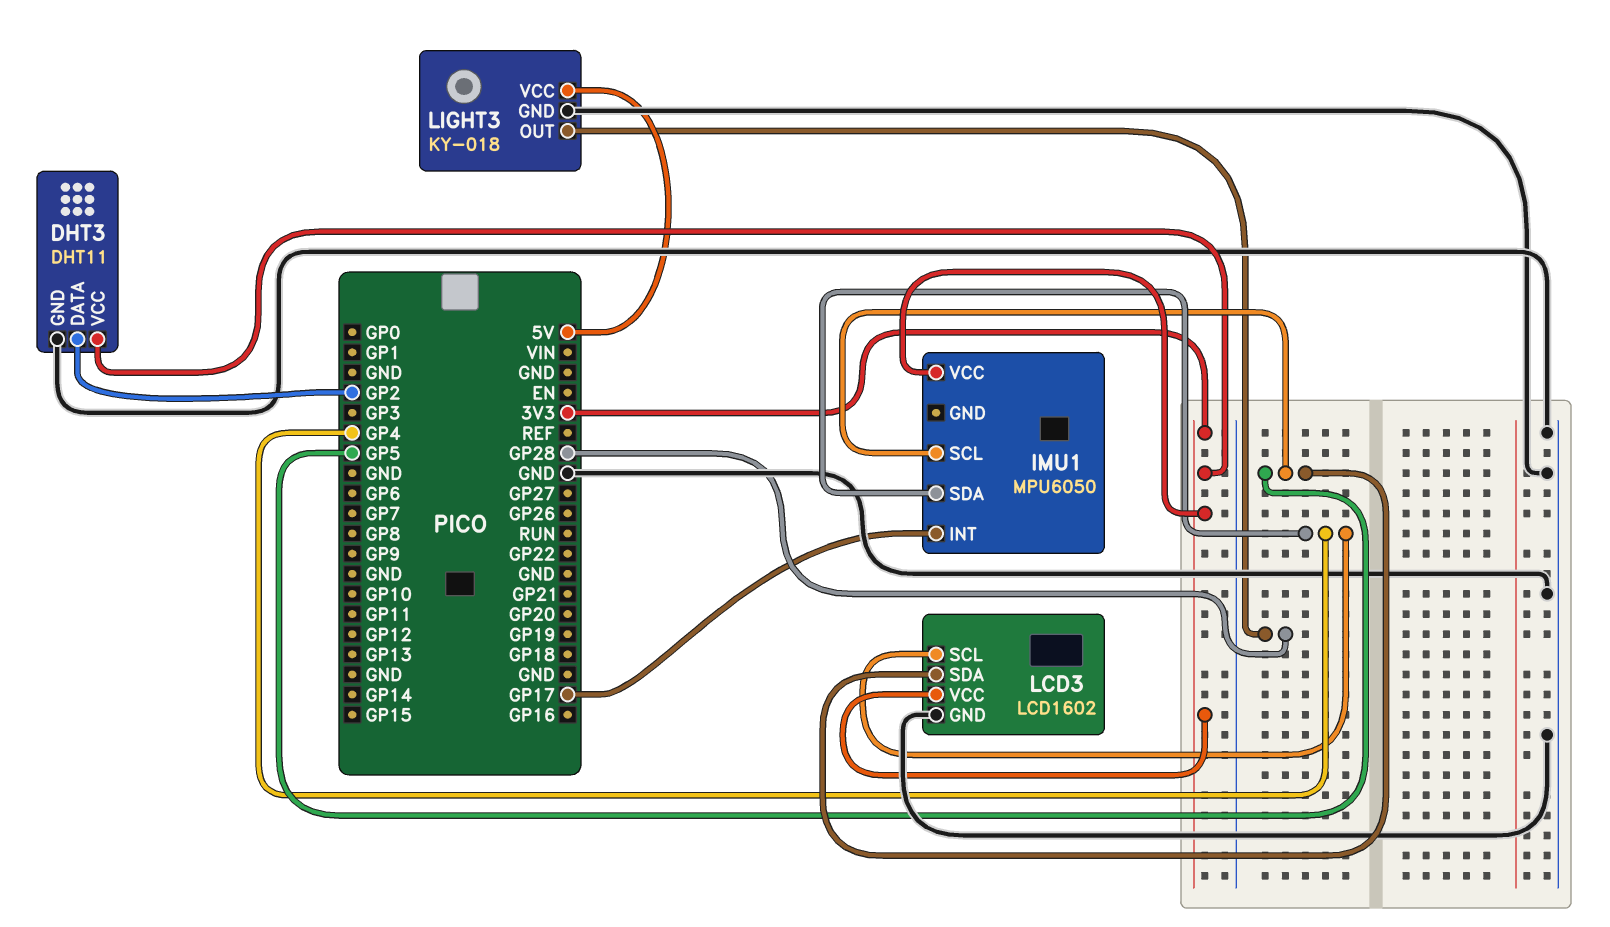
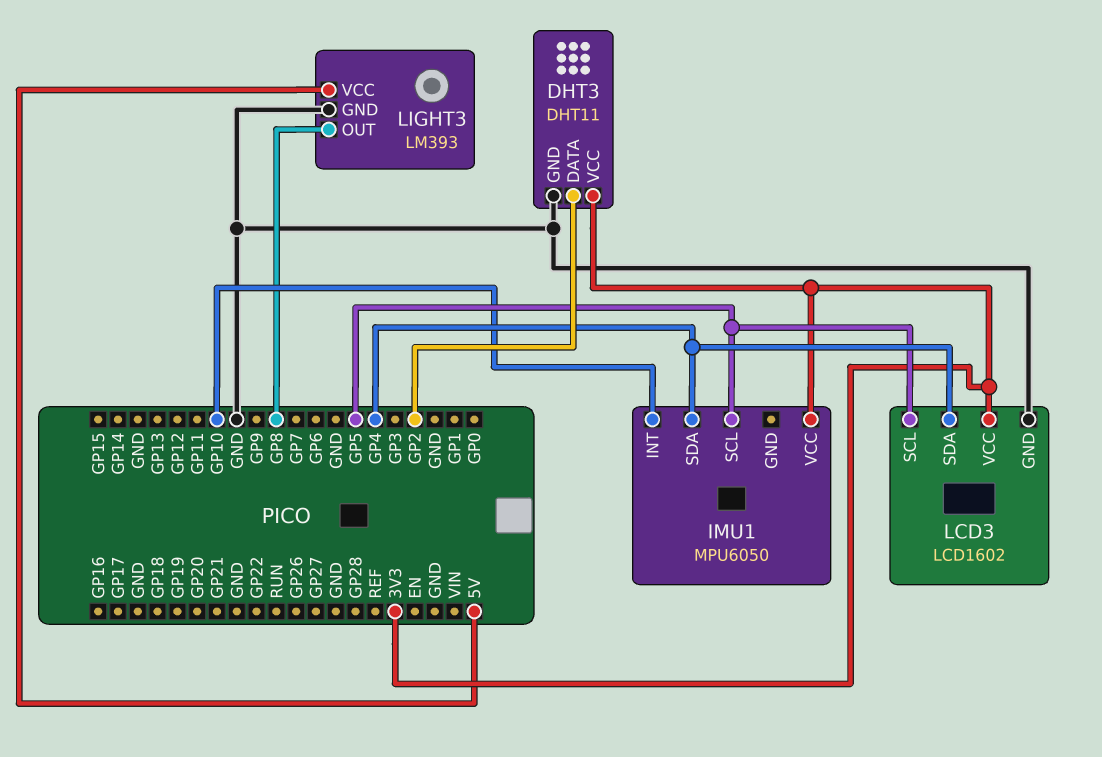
IMU1 pin INT: GP17 -> GP10
LCD3 pin SCL: GP4 -> GP5
LCD3 pin SDA: GP5 -> GP4
LIGHT3: KY-018 -> LM393
LIGHT3 pin OUT: GP28 -> GP8

